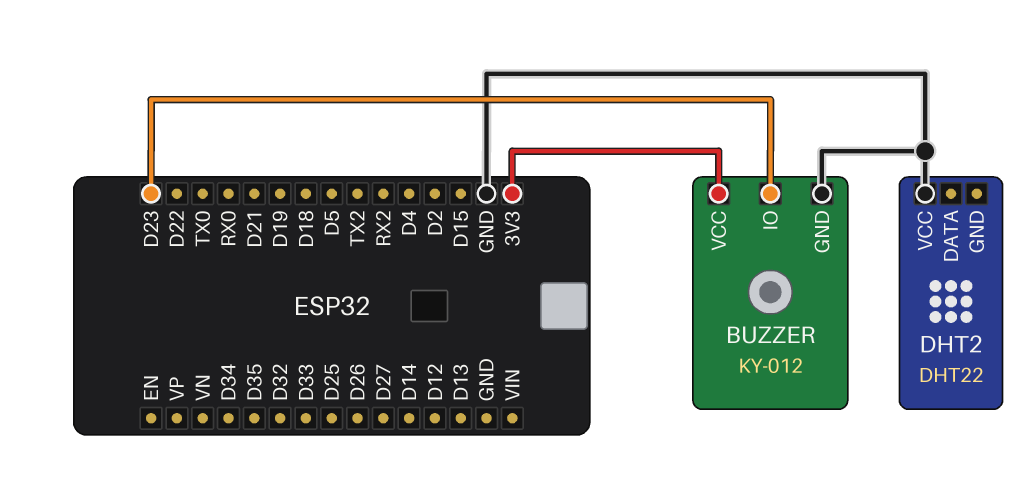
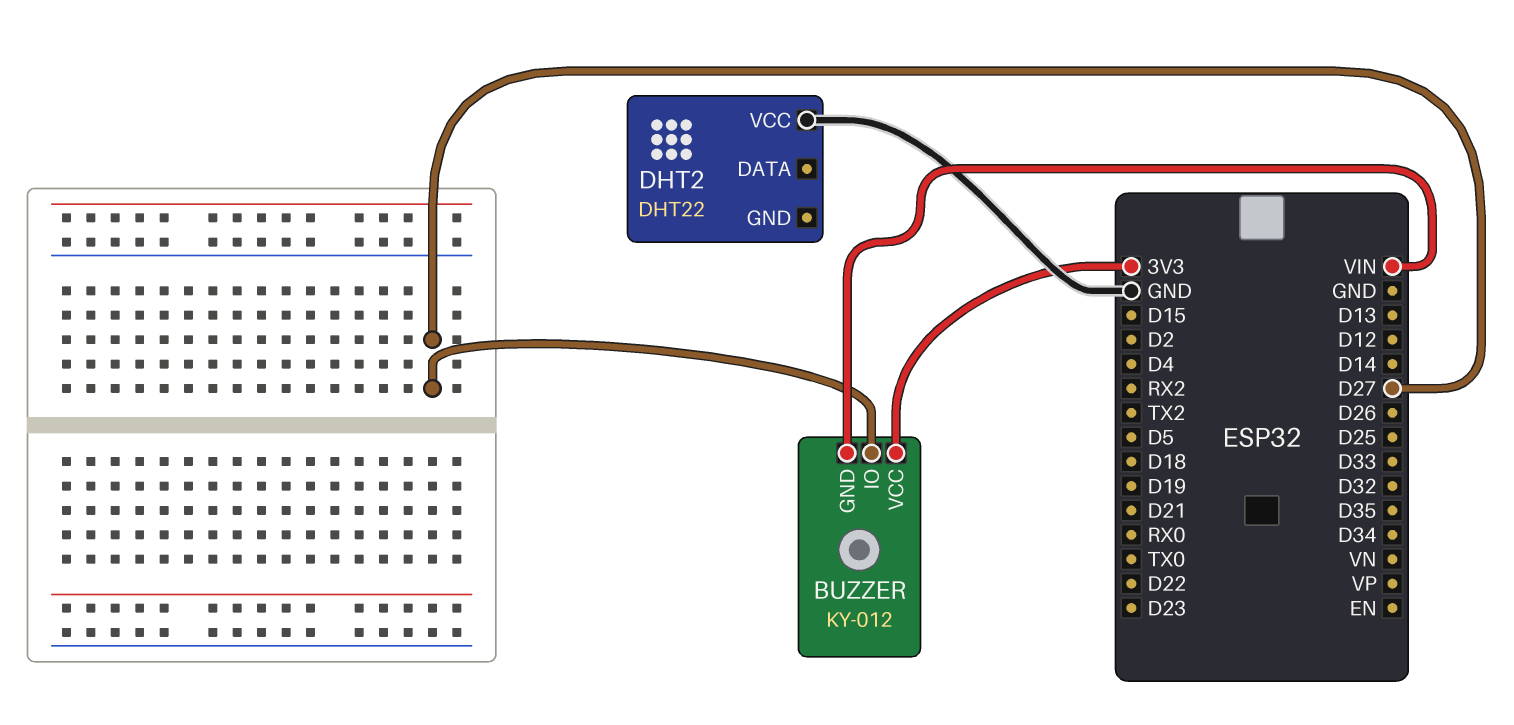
BUZZER pin GND: GND -> VIN
BUZZER pin IO: D23 -> D27

